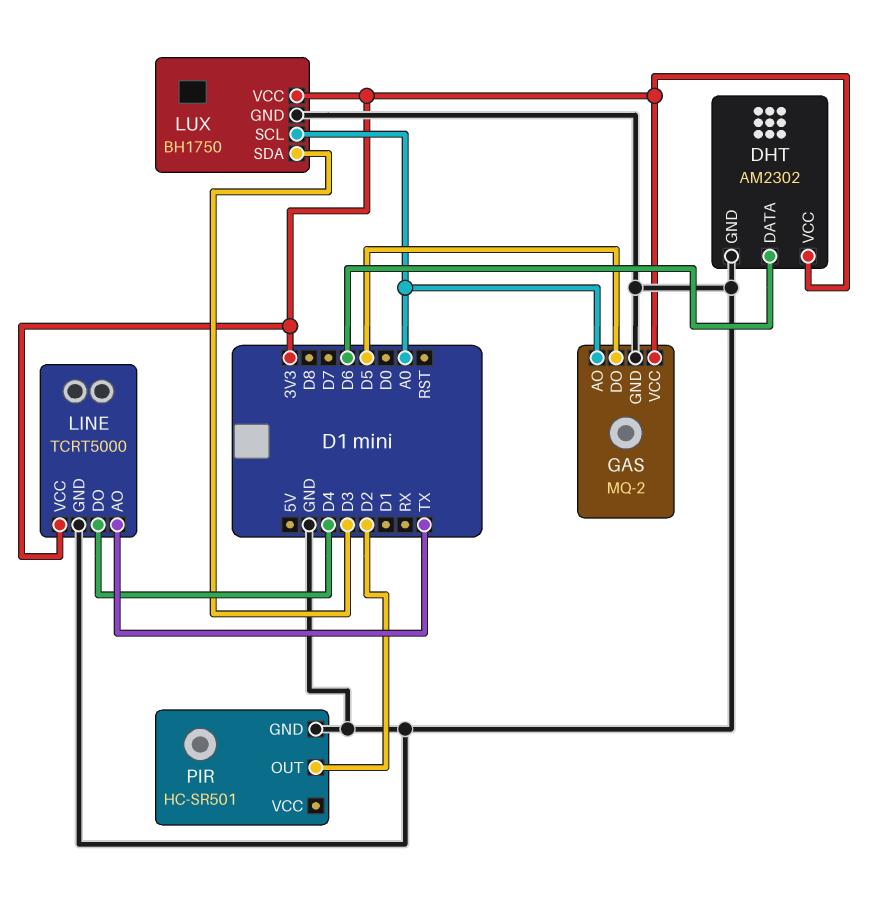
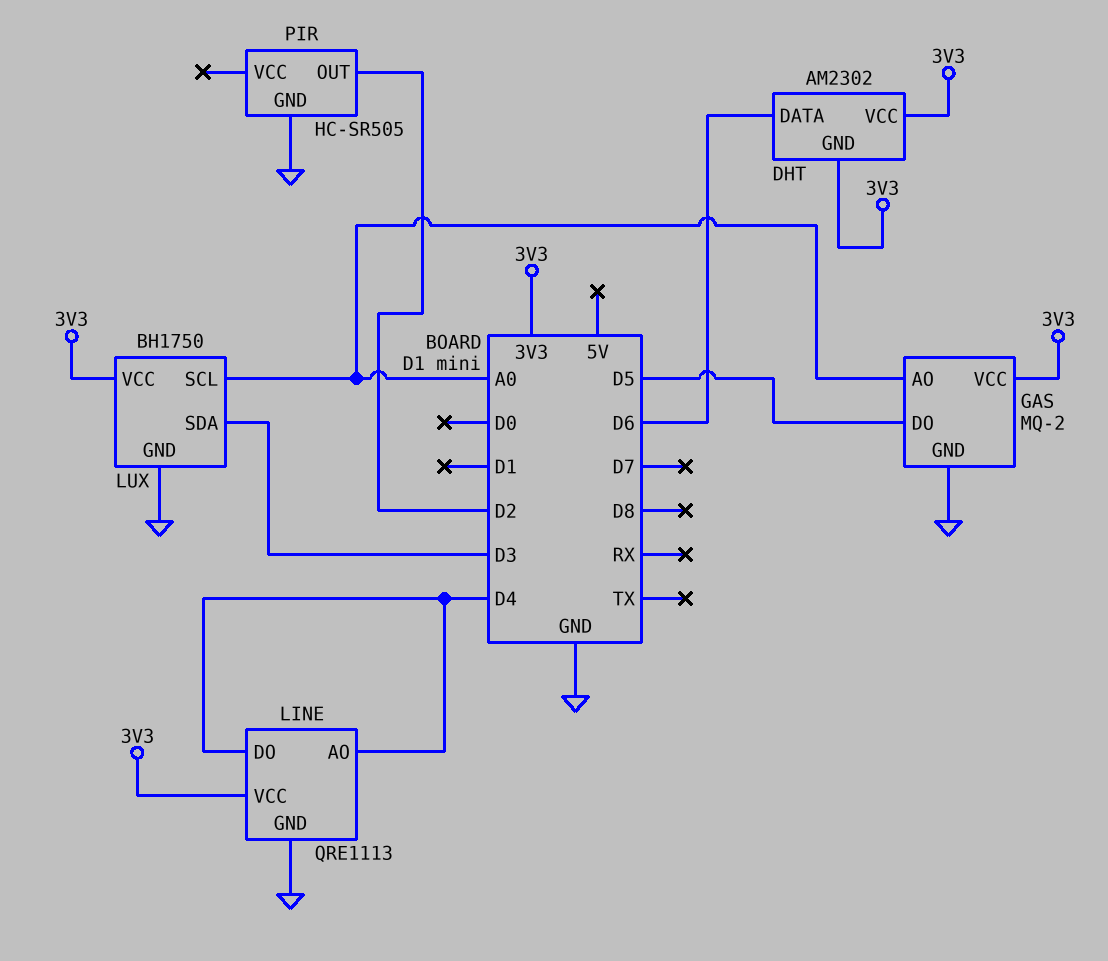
DHT pin GND: GND -> 3V3
LINE: TCRT5000 -> QRE1113
LINE pin AO: TX -> D4
PIR: HC-SR501 -> HC-SR505

